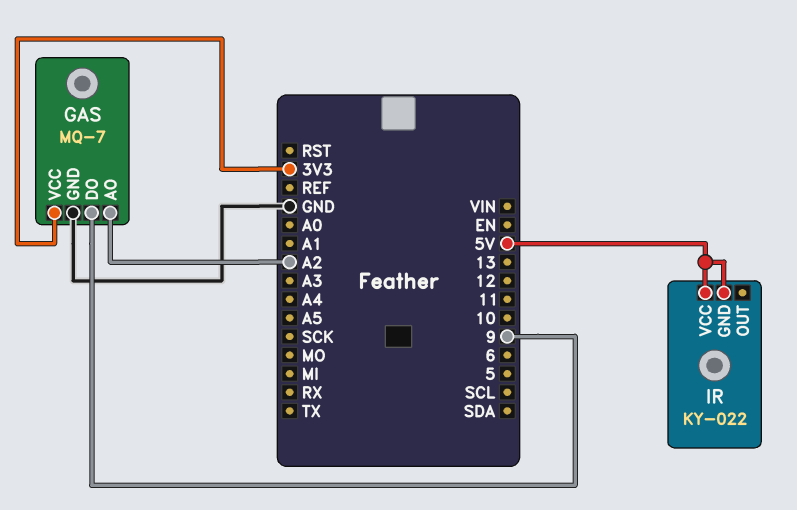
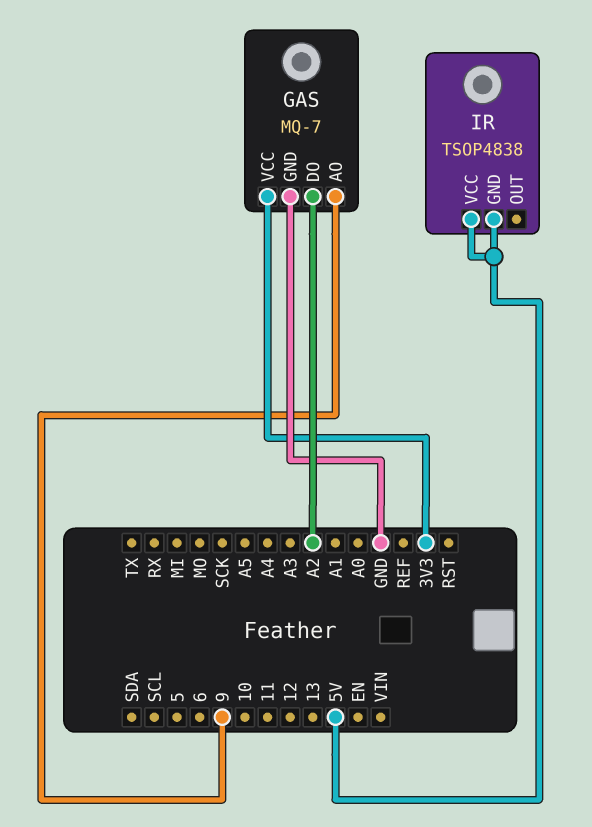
GAS pin AO: A2 -> 9
GAS pin DO: 9 -> A2
IR: KY-022 -> TSOP4838

